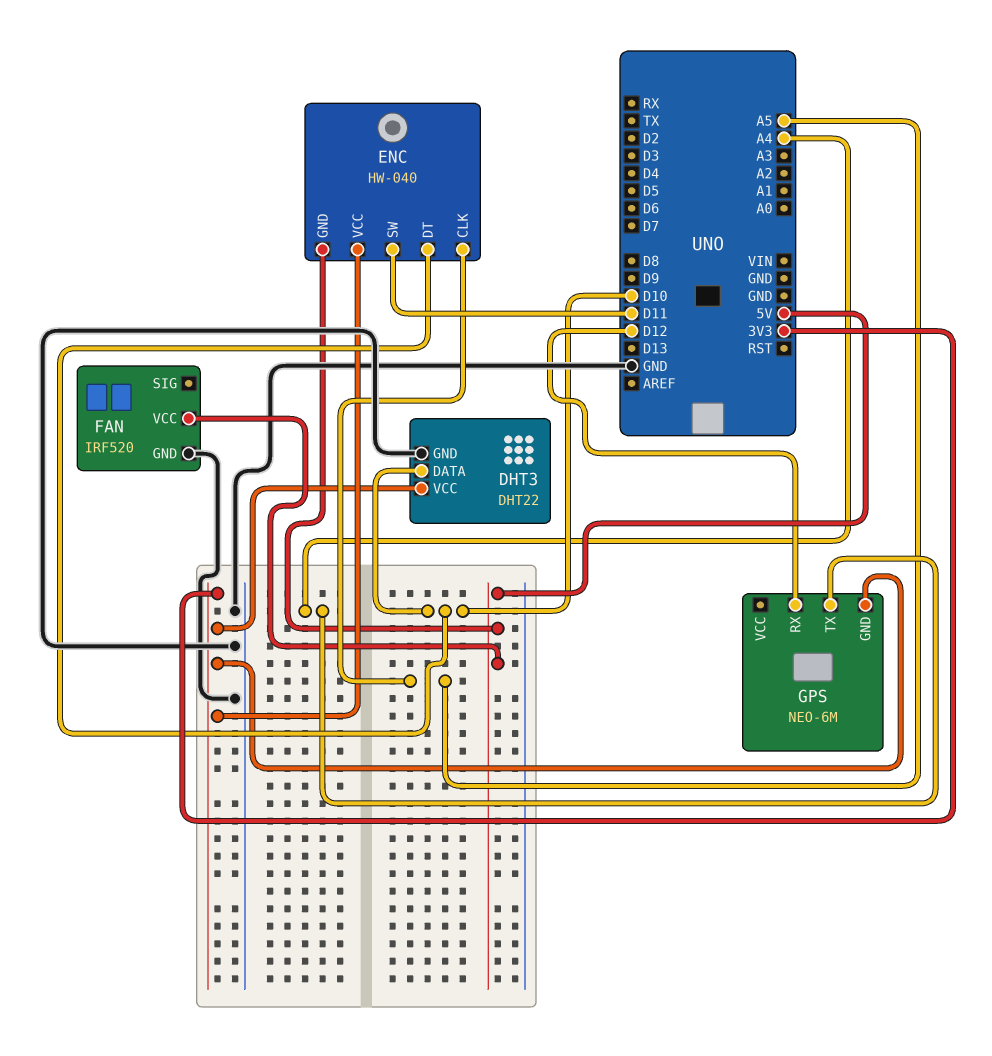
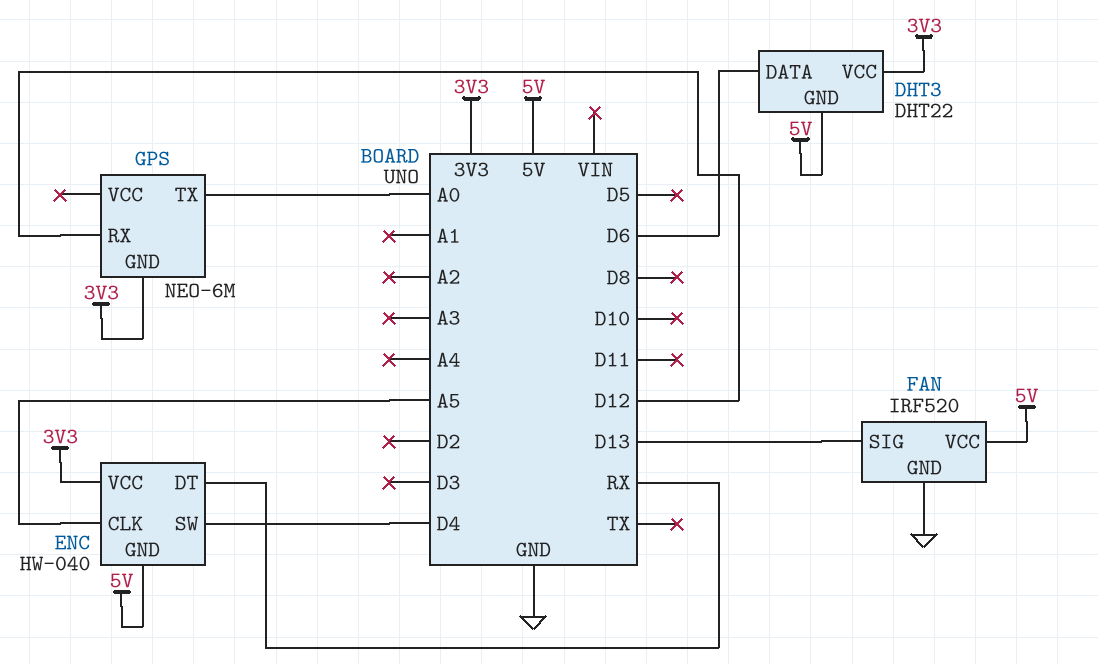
DHT3 pin DATA: D10 -> D6
DHT3 pin GND: GND -> 5V
ENC pin DT: D10 -> RX
ENC pin SW: D11 -> D4
FAN pin SIG: none -> D13
GPS pin TX: A4 -> A0

